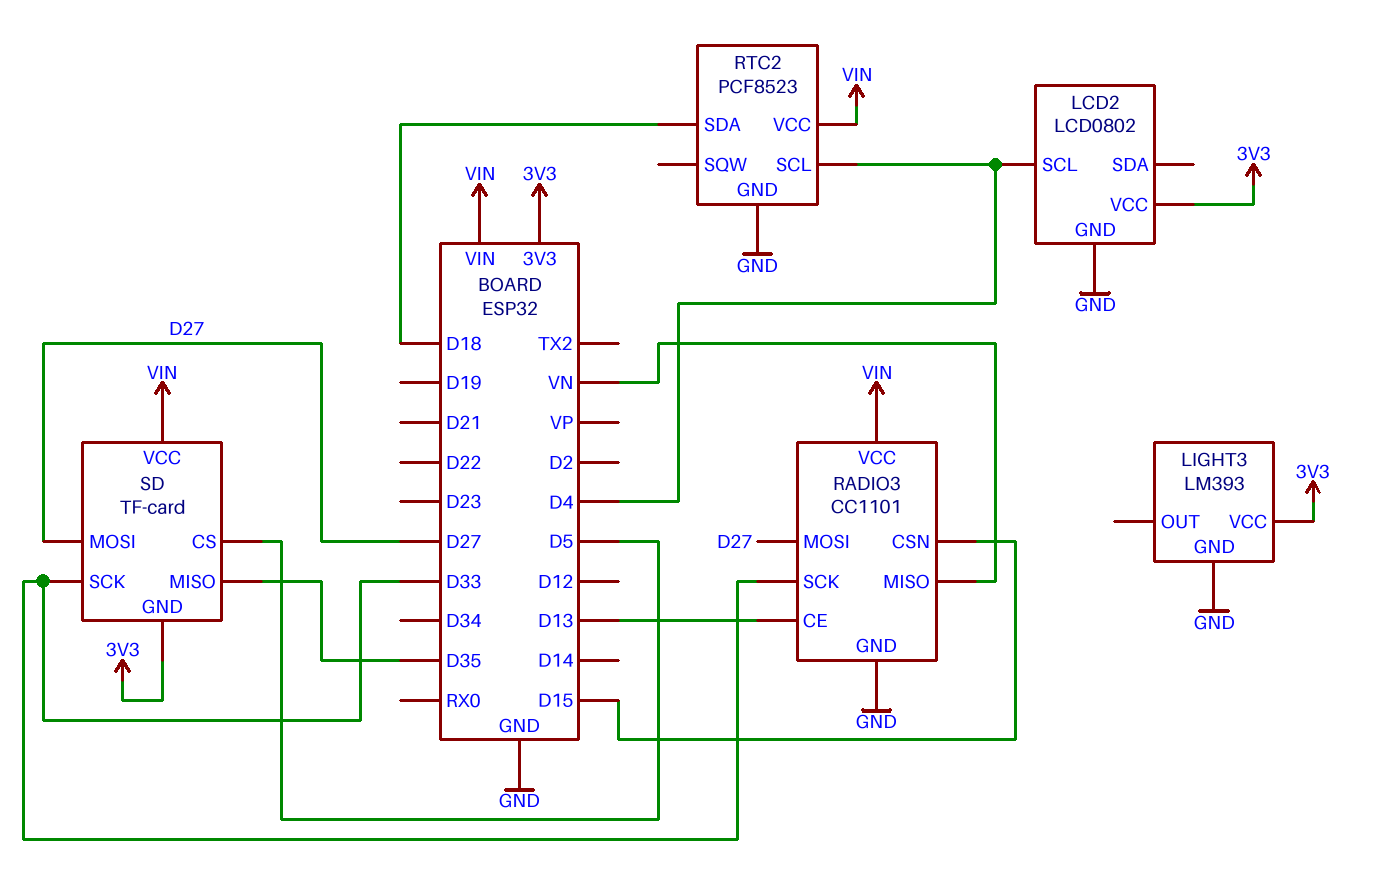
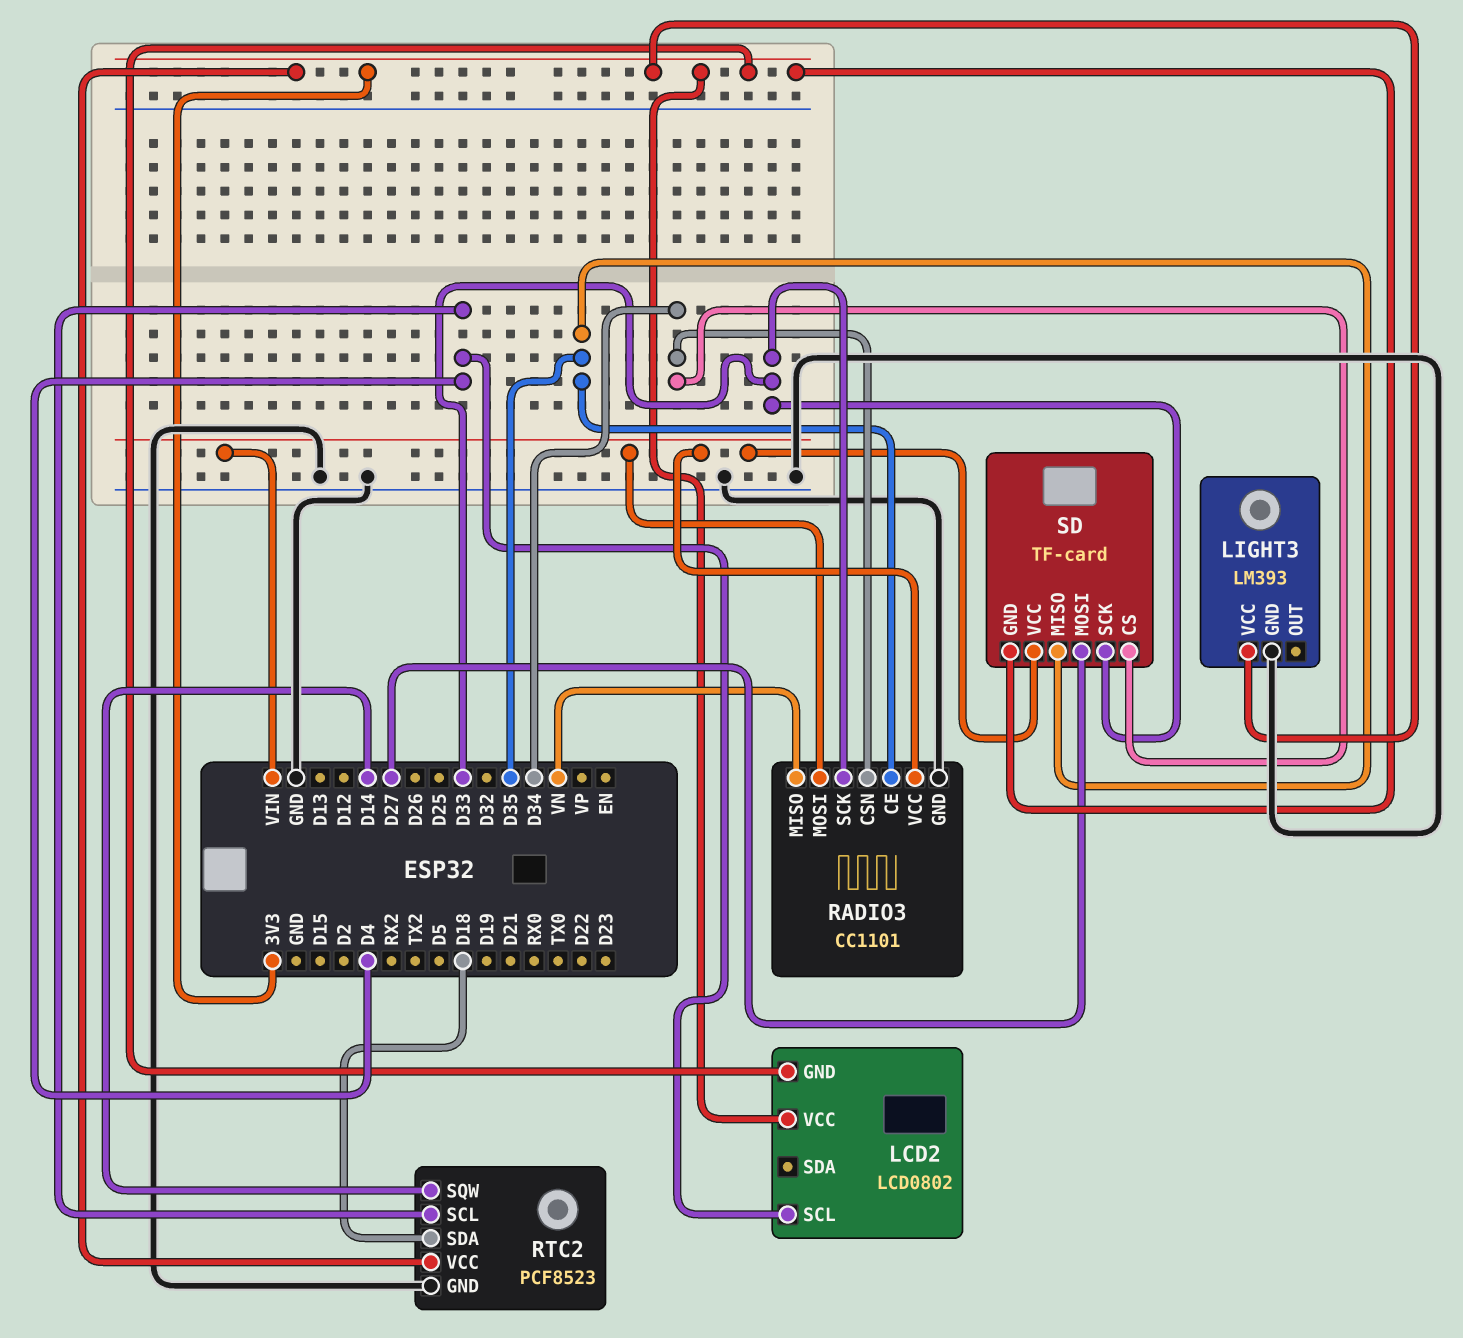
LCD2 pin GND: GND -> 3V3
RADIO3 pin CE: D13 -> D35
RADIO3 pin CSN: D15 -> D34
RADIO3 pin MOSI: D27 -> VIN
RTC2 pin SQW: none -> D14
RTC2 pin VCC: VIN -> 3V3
SD pin CS: D5 -> D34

